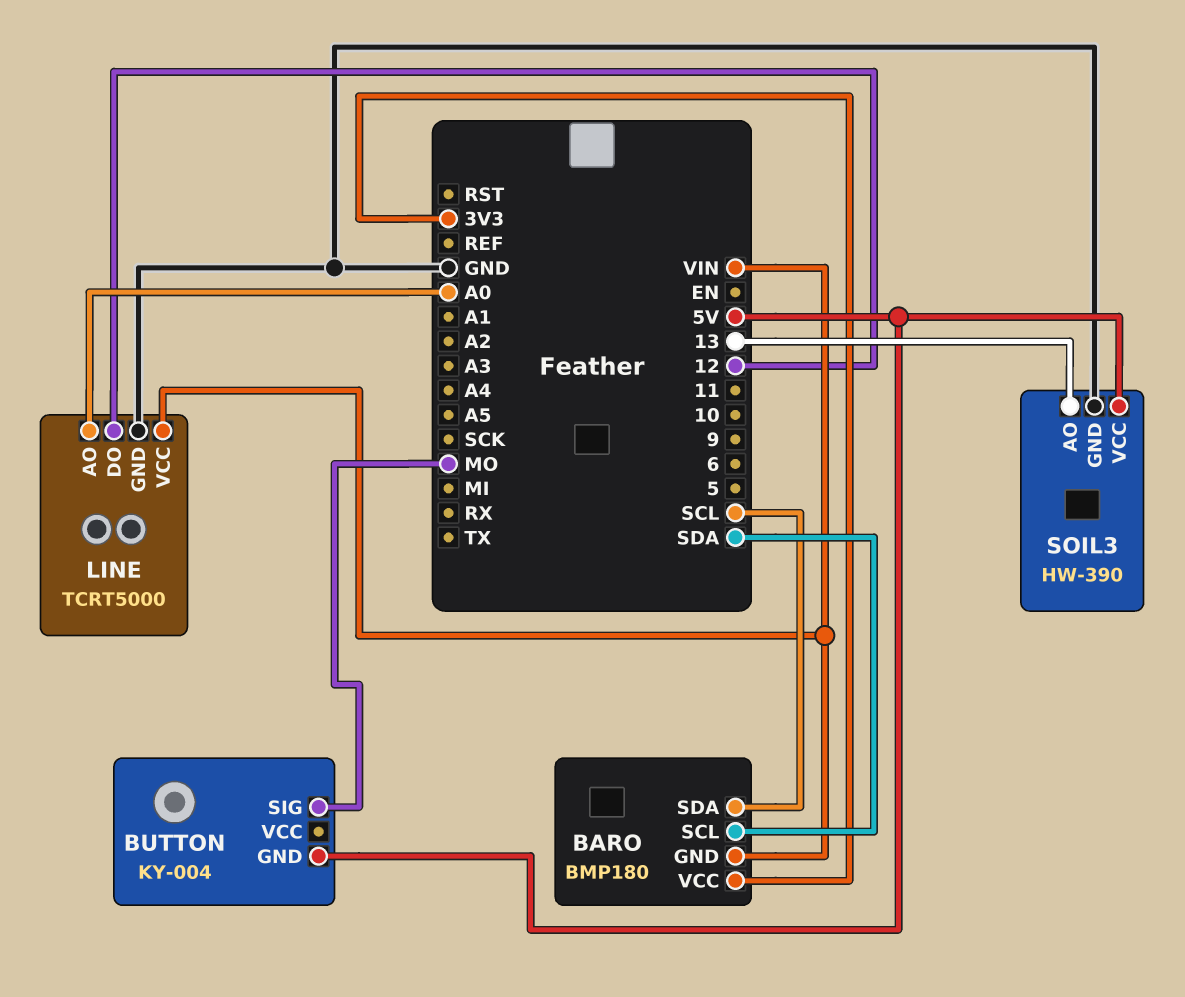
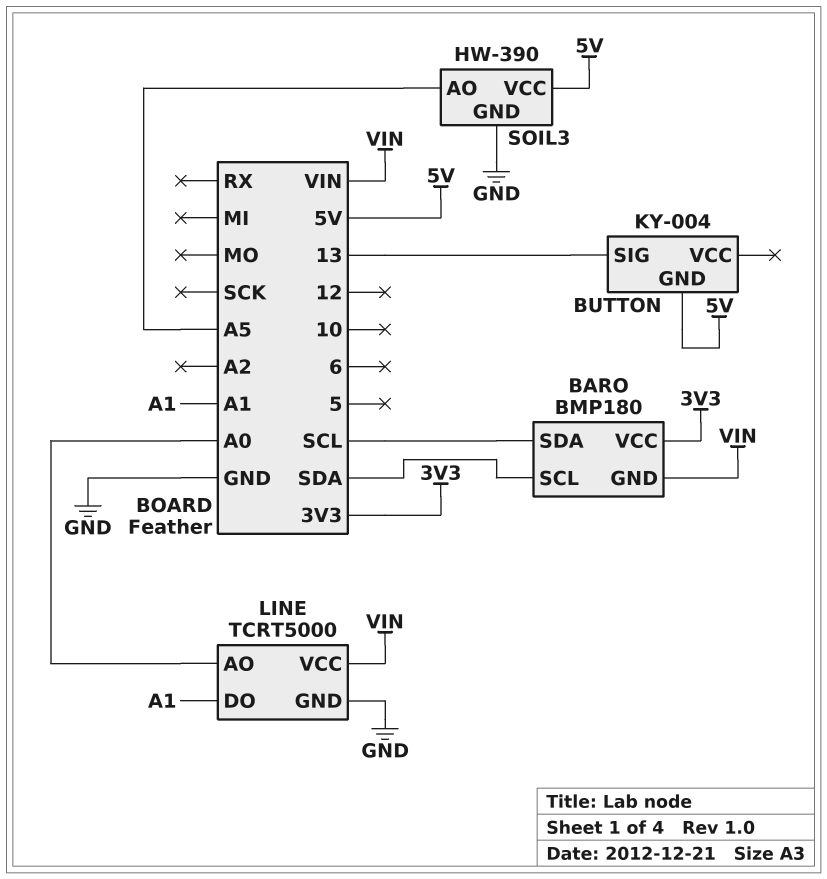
BUTTON pin SIG: MO -> 13
LINE pin DO: 12 -> A1
SOIL3 pin AO: 13 -> A5

